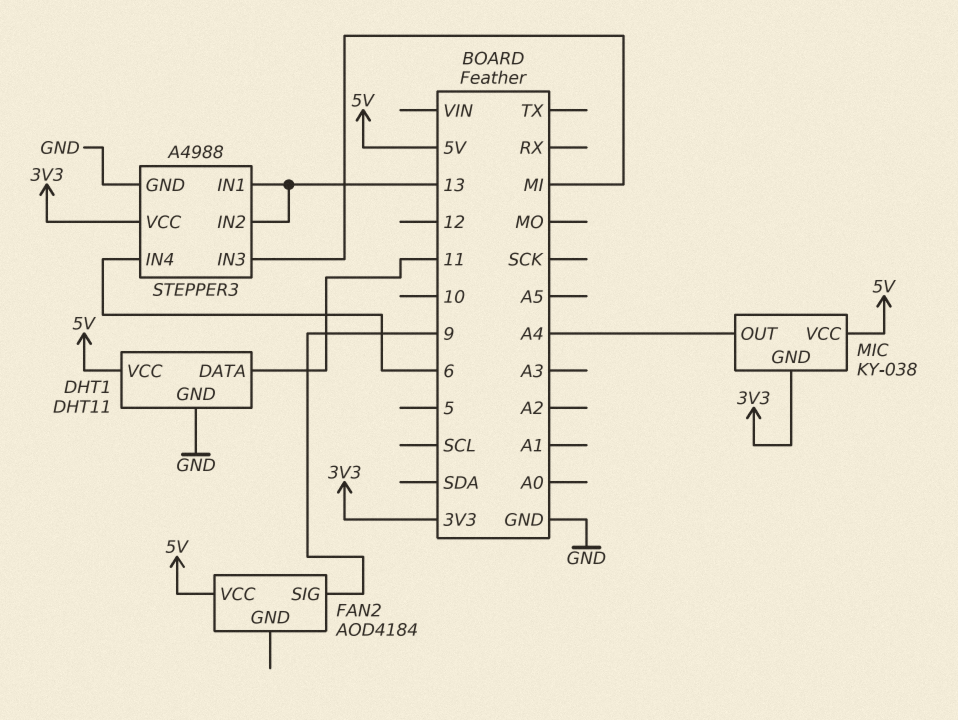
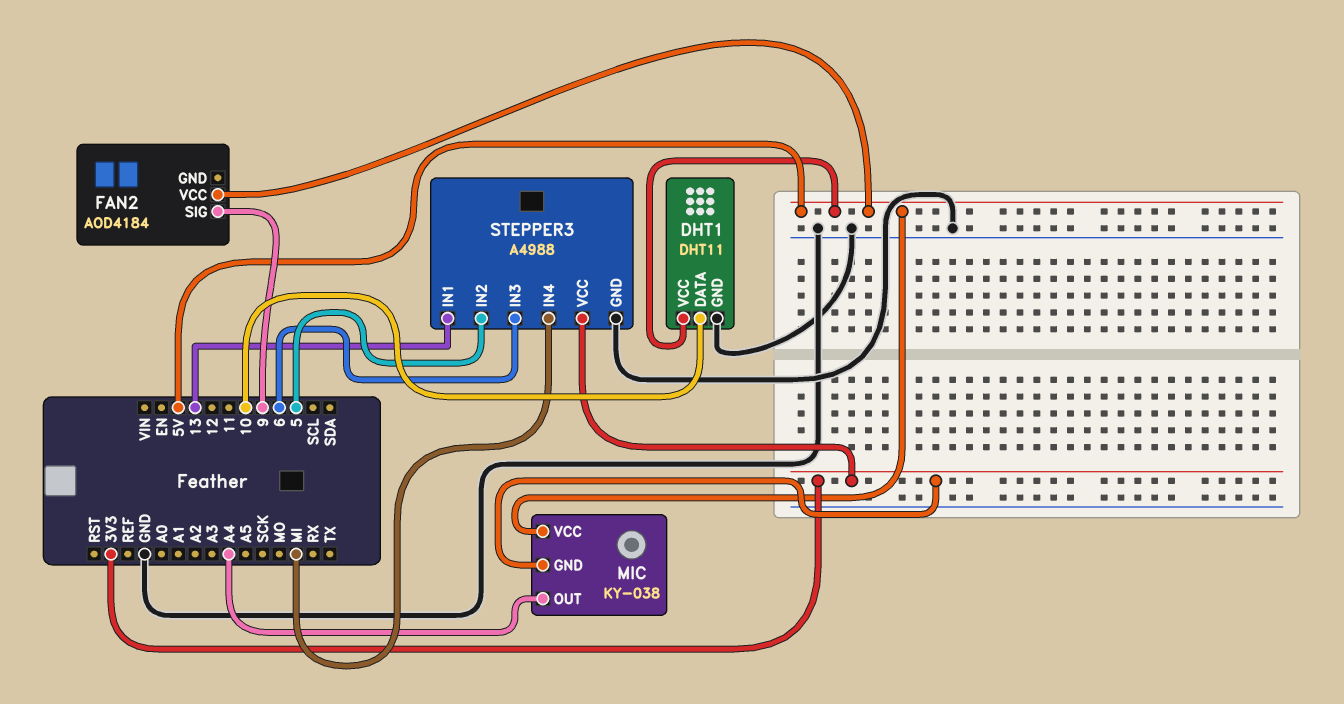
DHT1 pin DATA: 11 -> 10
STEPPER3 pin IN2: 13 -> 5
STEPPER3 pin IN3: MI -> 6
STEPPER3 pin IN4: 6 -> MI

